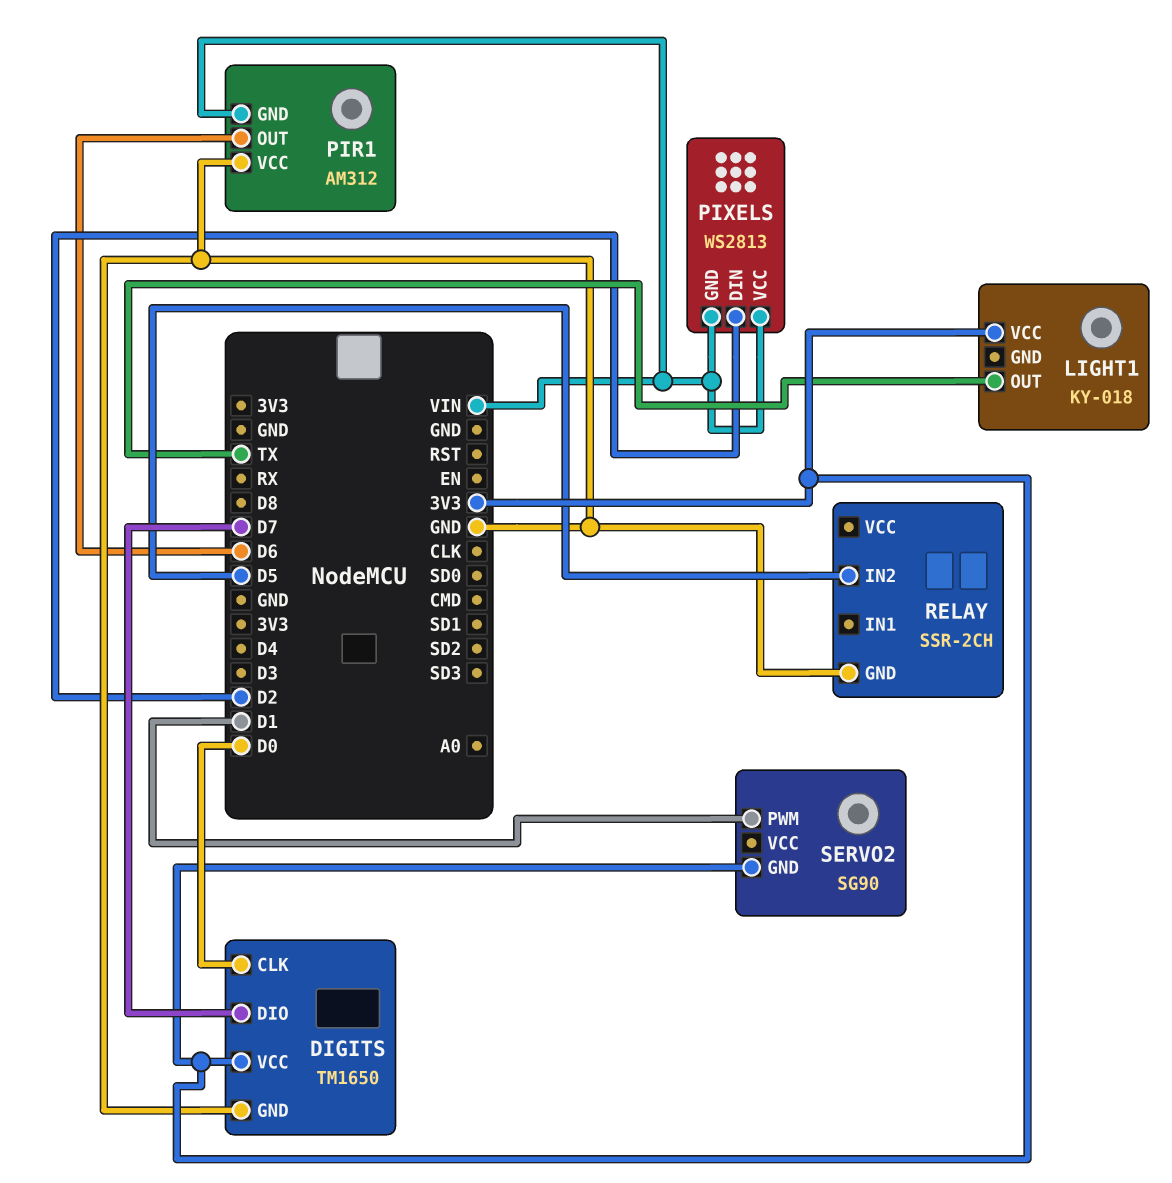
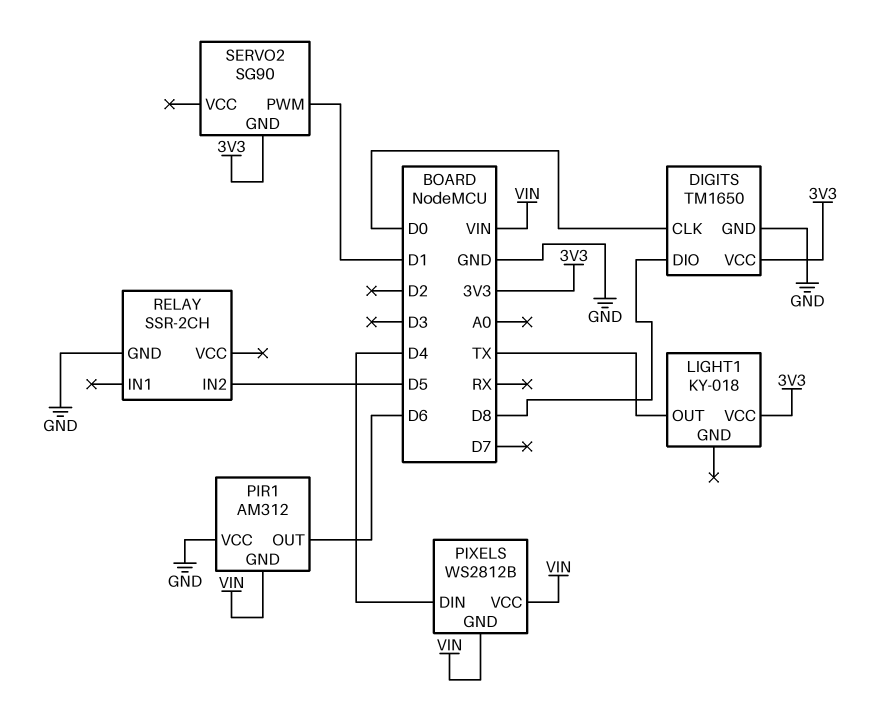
DIGITS pin DIO: D7 -> D8
PIXELS: WS2813 -> WS2812B
PIXELS pin DIN: D2 -> D4

